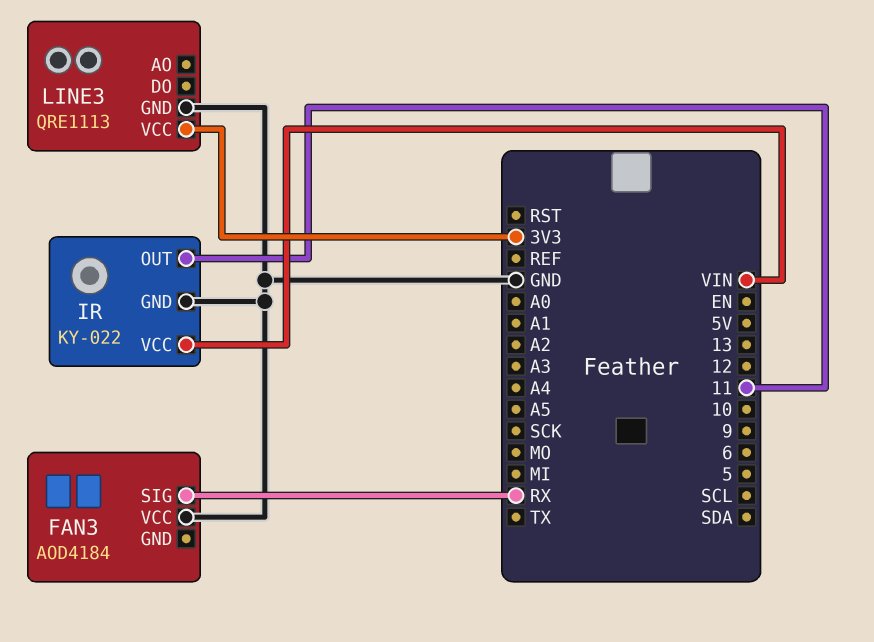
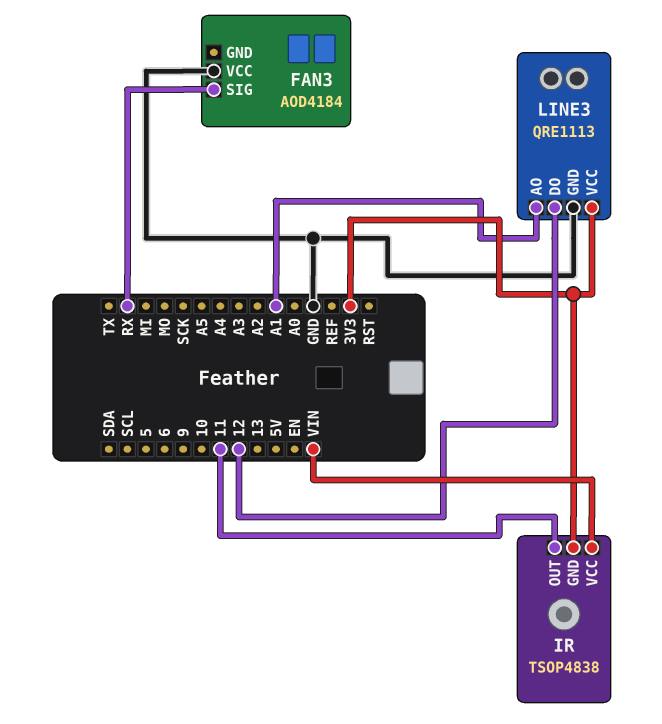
IR: KY-022 -> TSOP4838
IR pin GND: GND -> 3V3
LINE3 pin AO: none -> A1
LINE3 pin DO: none -> 12

